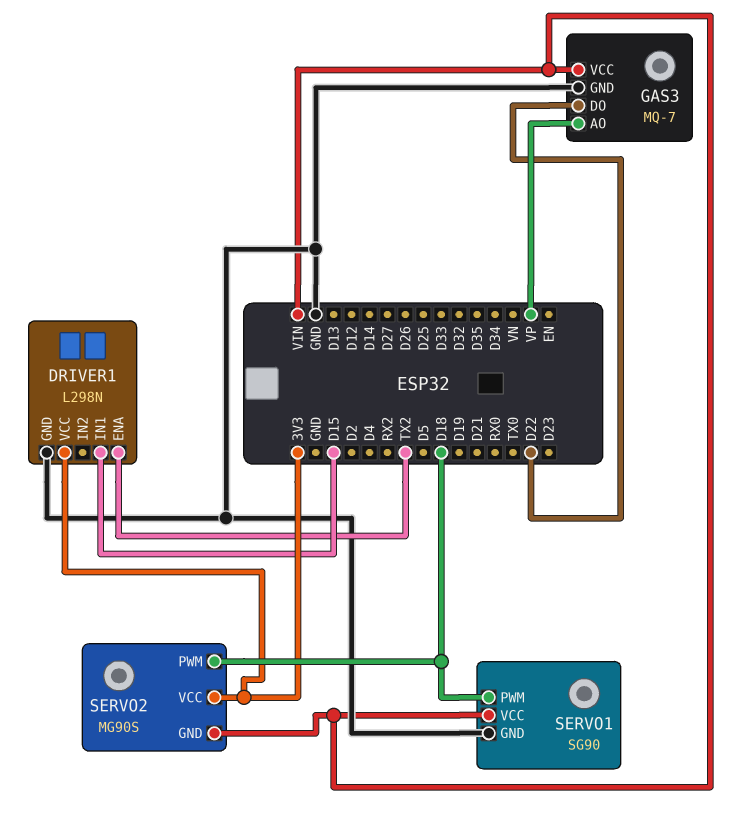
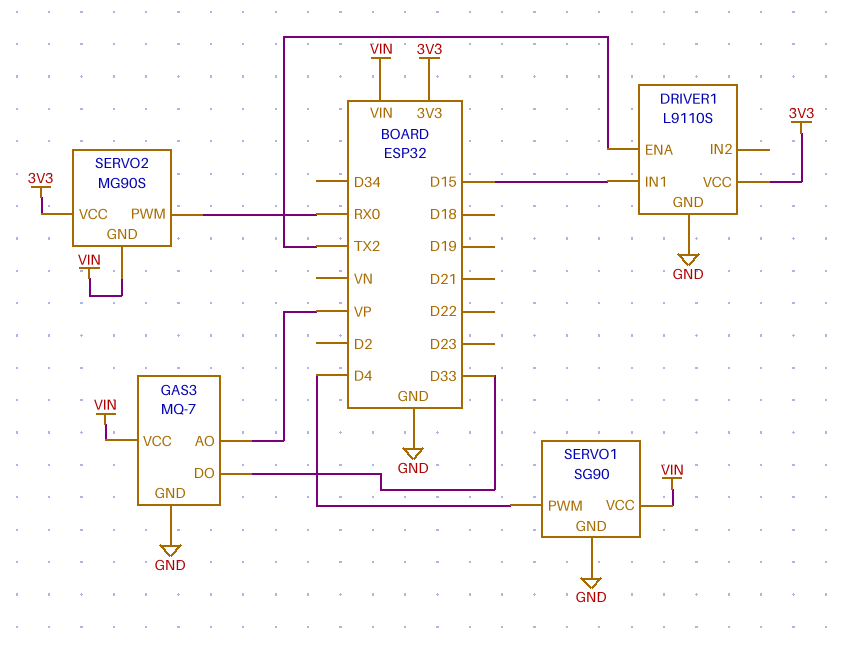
DRIVER1: L298N -> L9110S
GAS3 pin DO: D22 -> D33
SERVO1 pin PWM: D18 -> D4
SERVO2 pin PWM: D18 -> RX0

